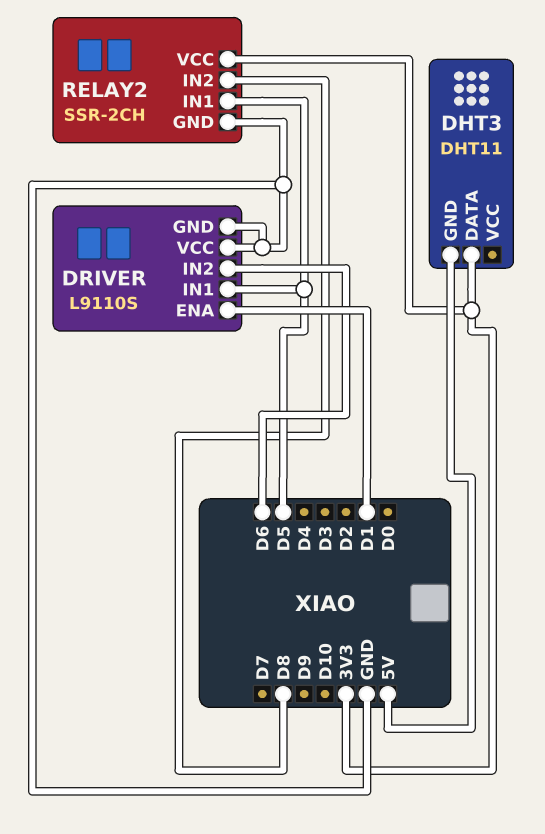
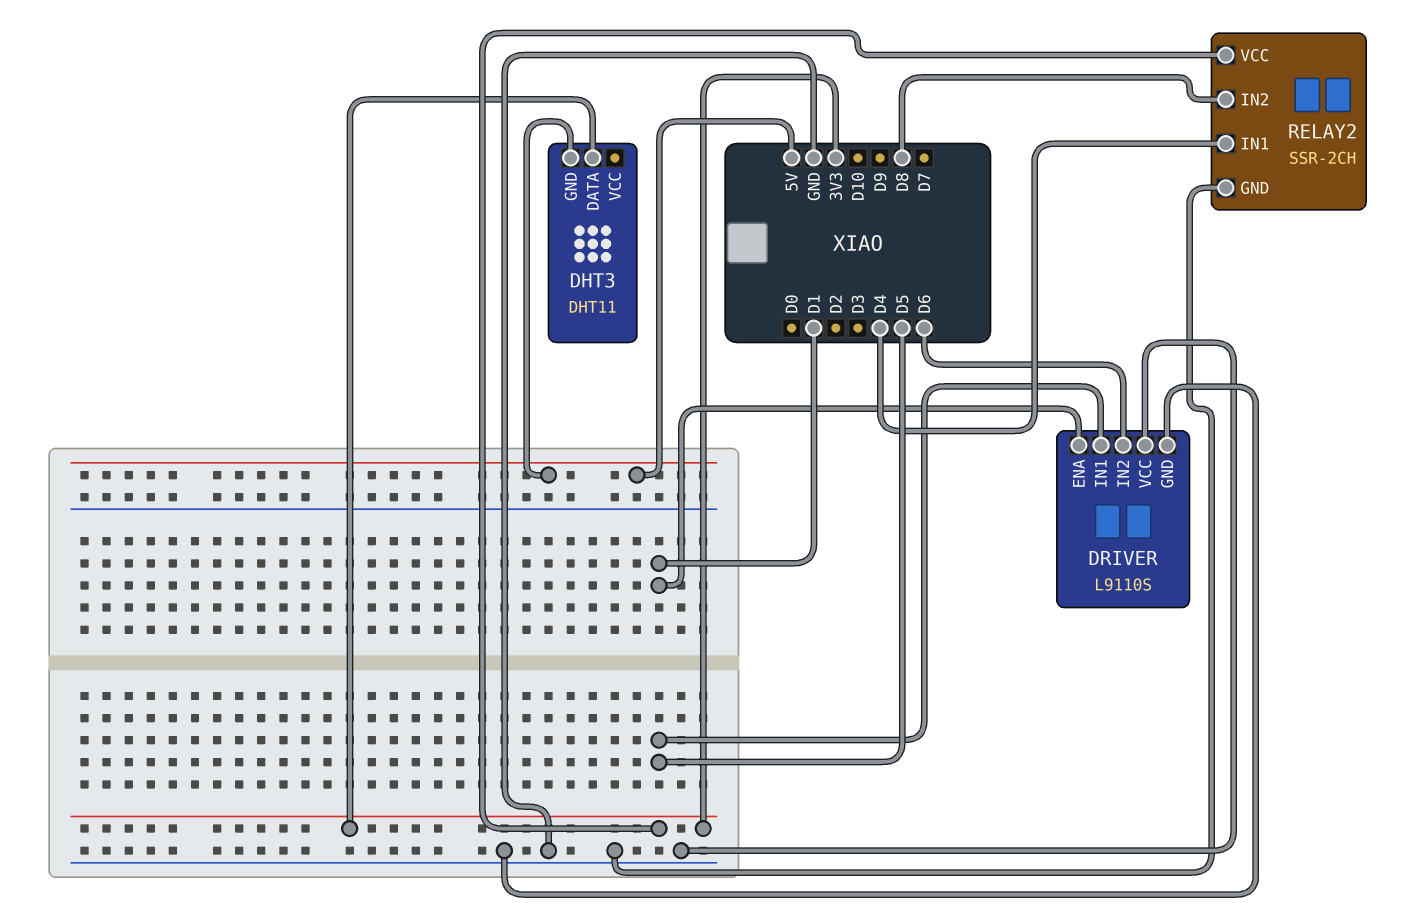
RELAY2 pin IN1: D5 -> D4

